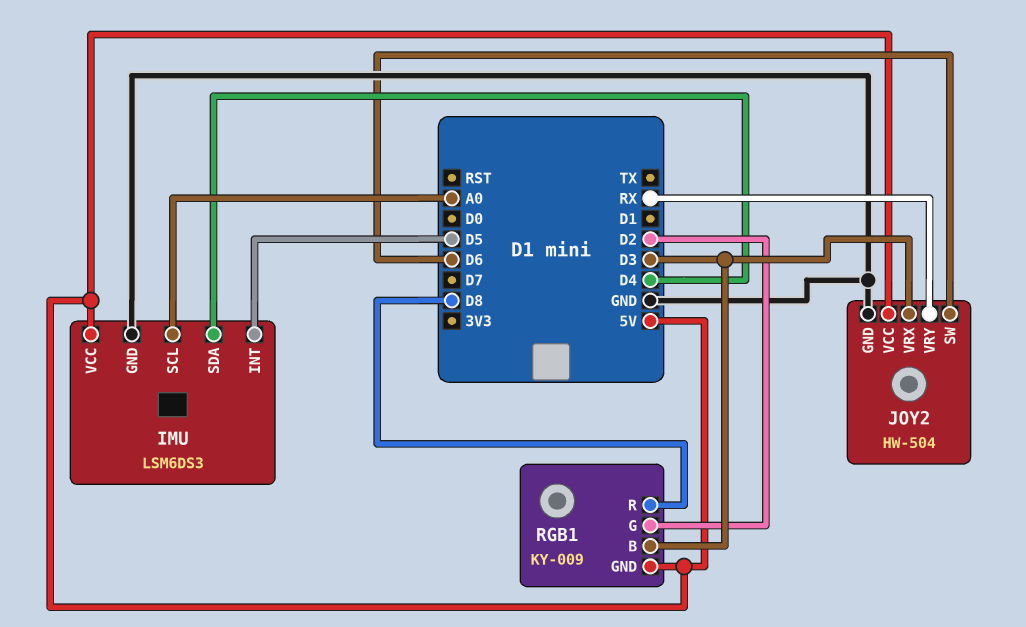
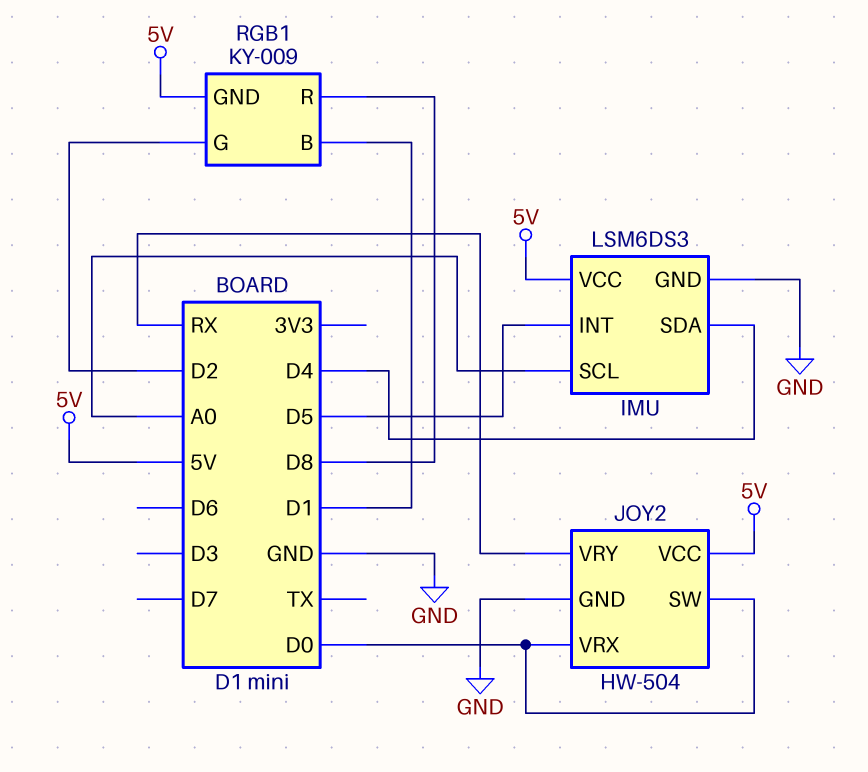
JOY2 pin SW: D6 -> D0
JOY2 pin VRX: D3 -> D0
RGB1 pin B: D3 -> D1

